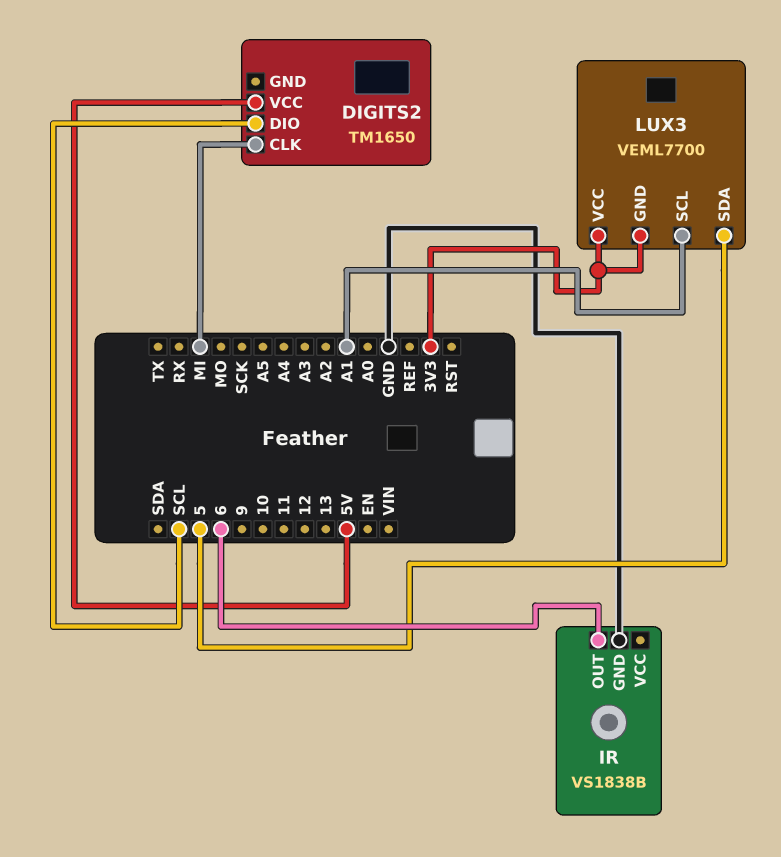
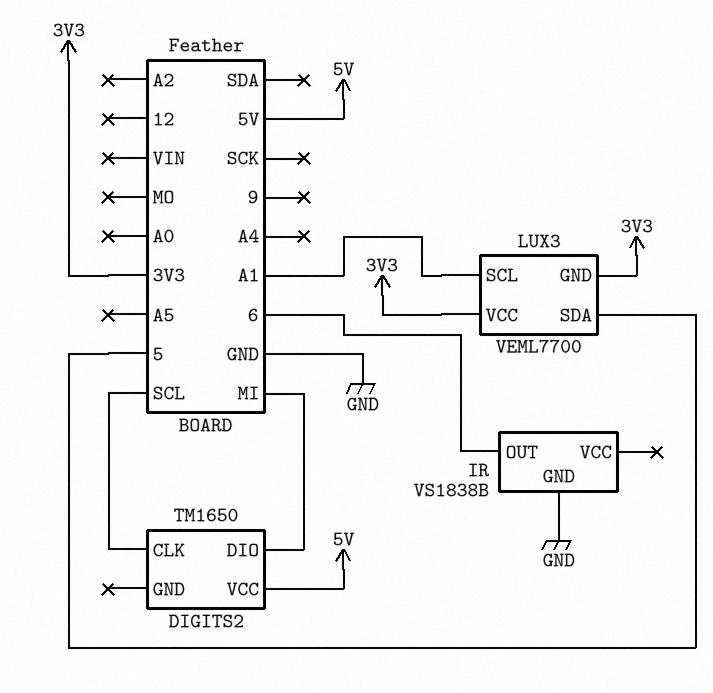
DIGITS2 pin CLK: MI -> SCL
DIGITS2 pin DIO: SCL -> MI

